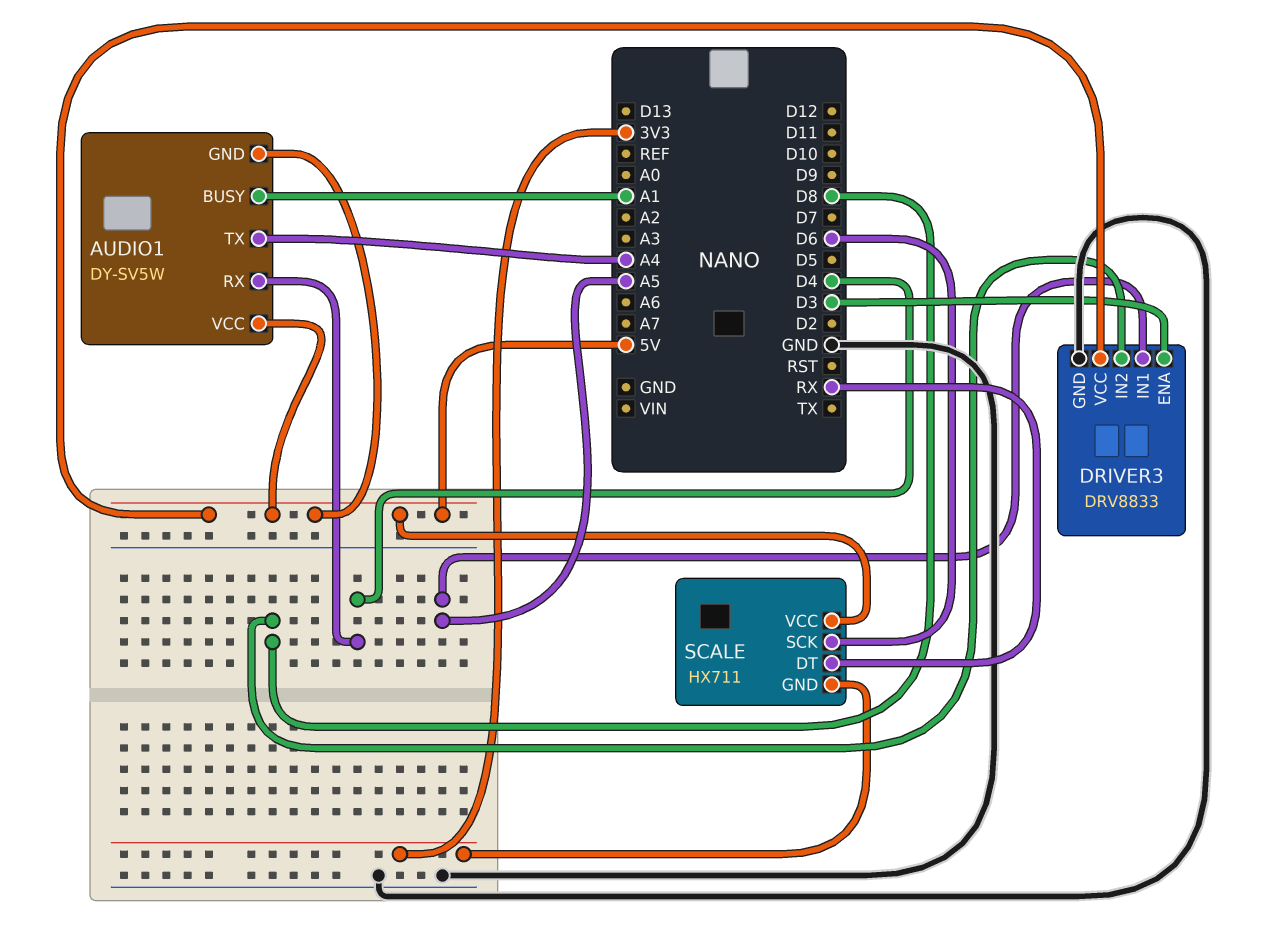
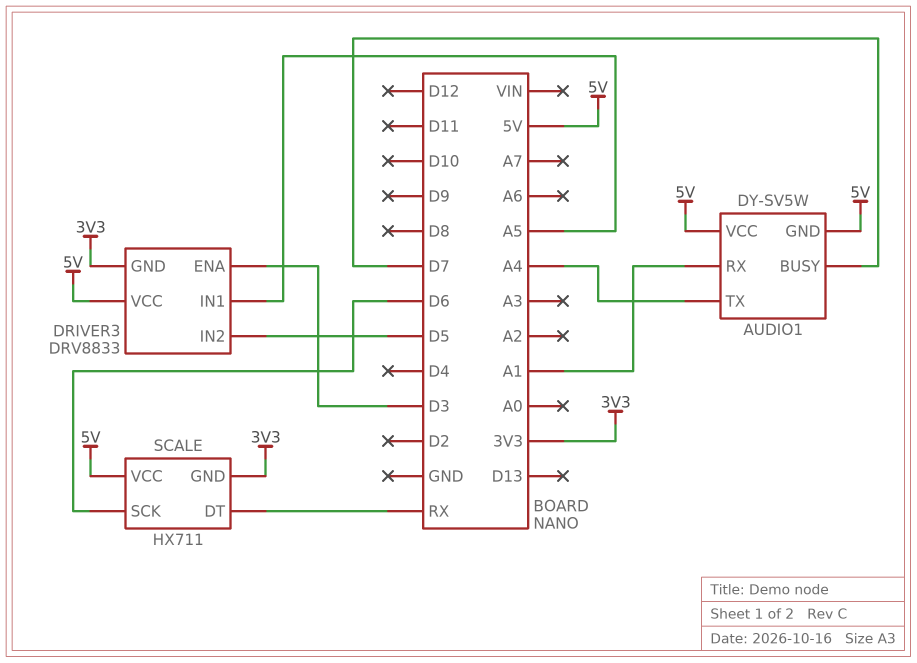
AUDIO1 pin BUSY: A1 -> D7
AUDIO1 pin RX: D4 -> A1
DRIVER3 pin GND: GND -> 3V3
DRIVER3 pin IN2: D8 -> D5

